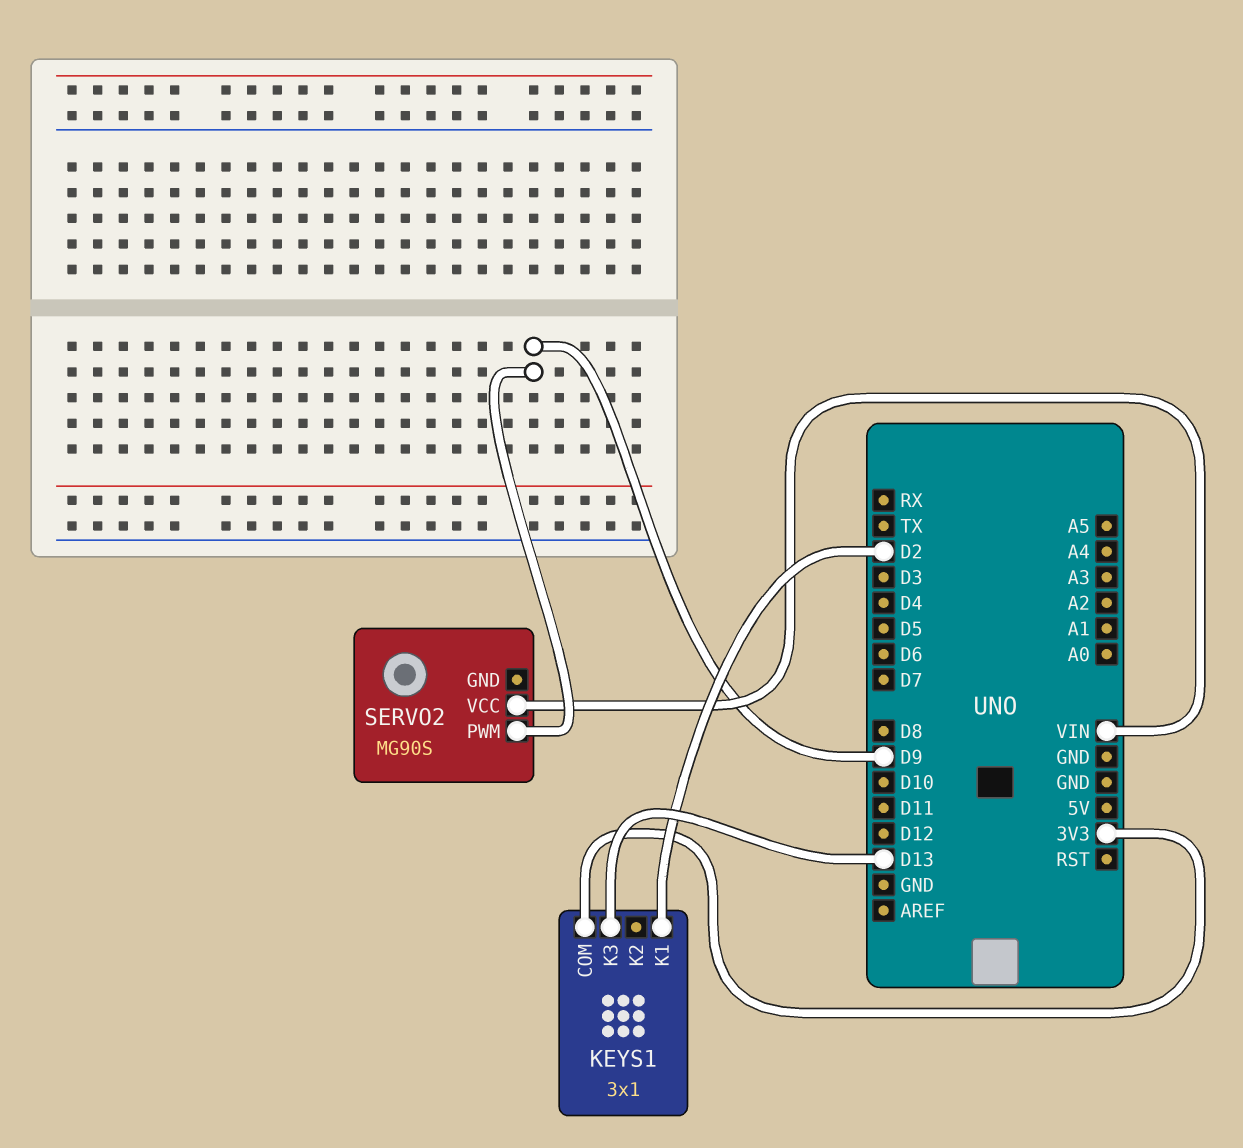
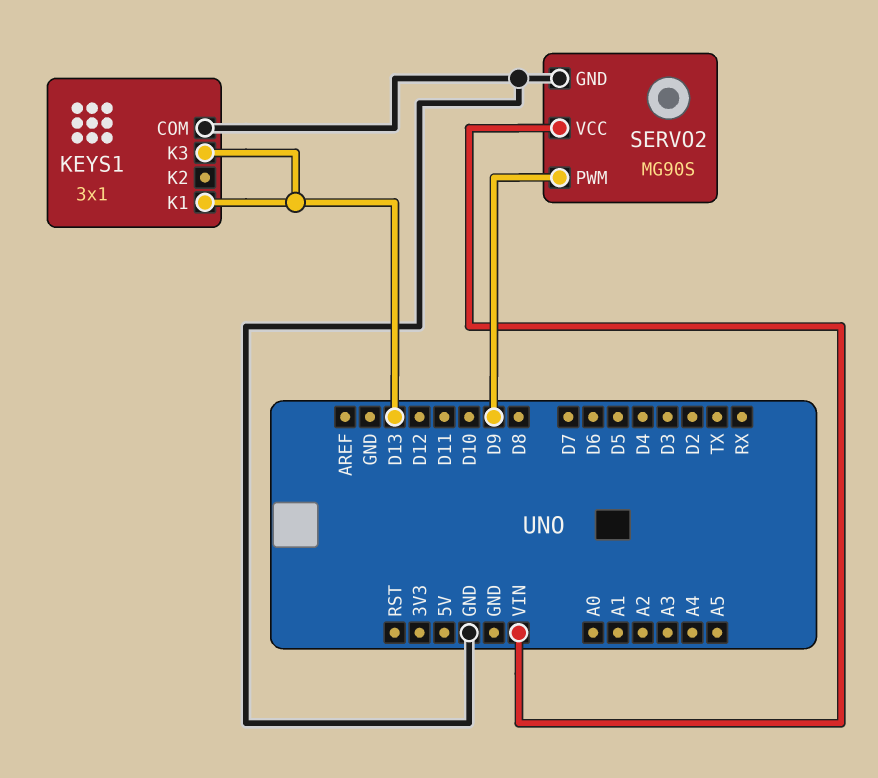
KEYS1 pin COM: 3V3 -> GND
KEYS1 pin K1: D2 -> D13
SERVO2 pin GND: none -> GND

